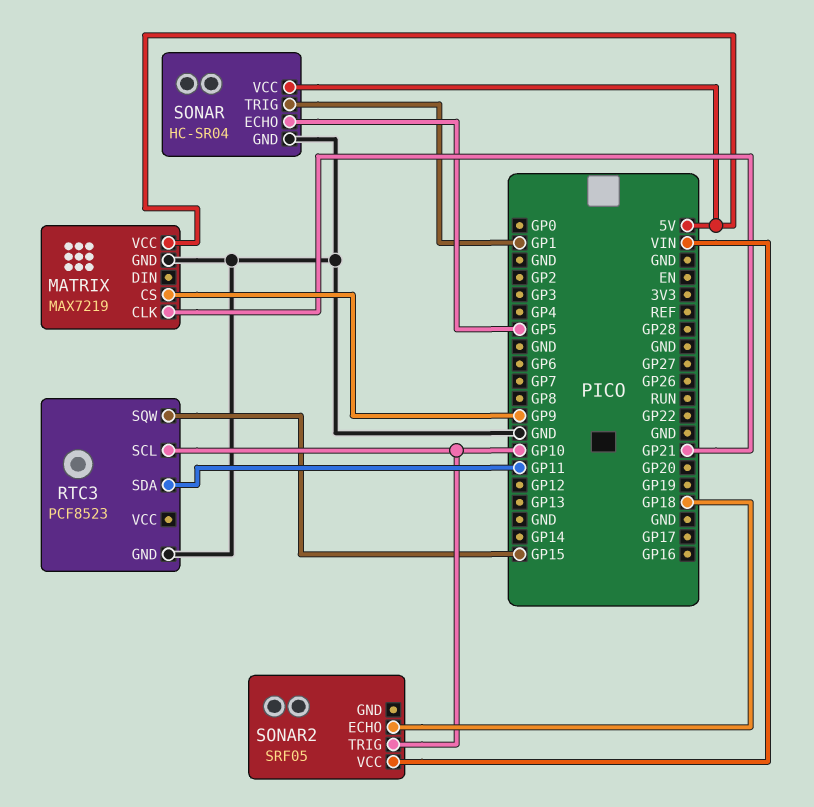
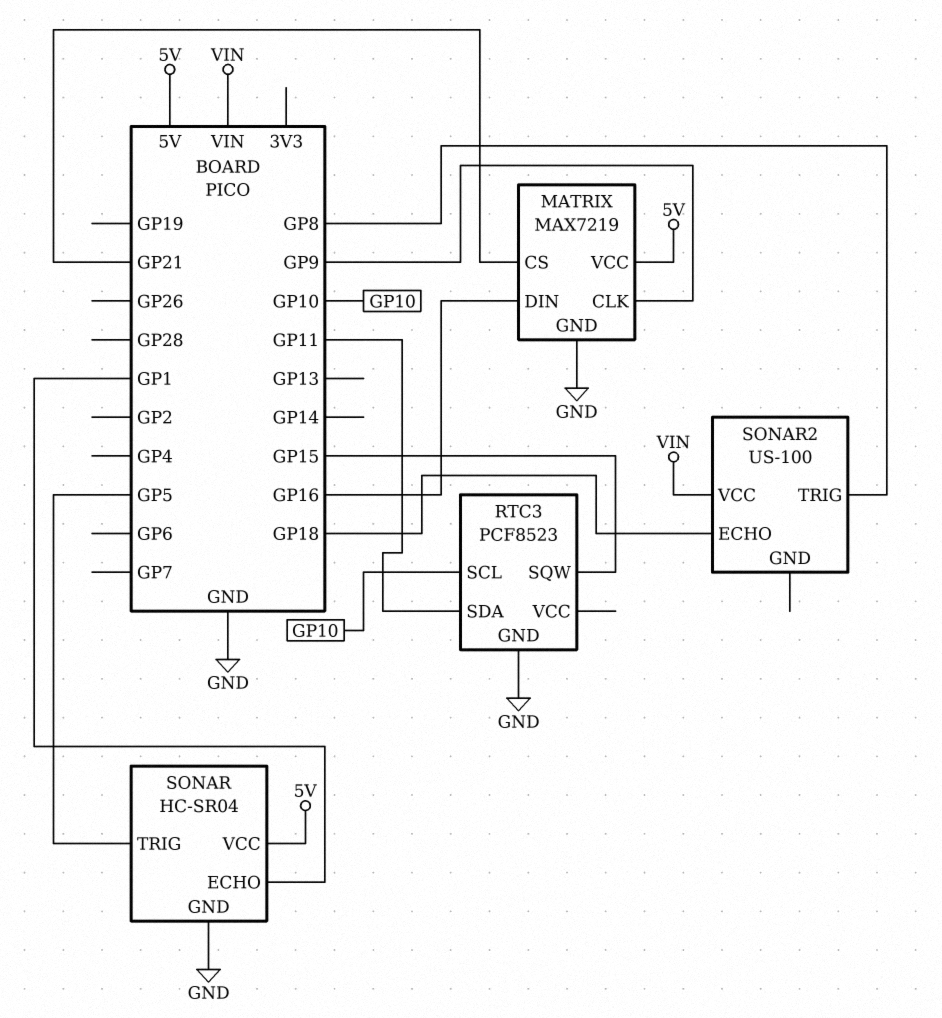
MATRIX pin CLK: GP21 -> GP9
MATRIX pin CS: GP9 -> GP21
MATRIX pin DIN: none -> GP16
SONAR pin ECHO: GP5 -> GP1
SONAR pin TRIG: GP1 -> GP5
SONAR2: SRF05 -> US-100
SONAR2 pin TRIG: GP10 -> GP8

